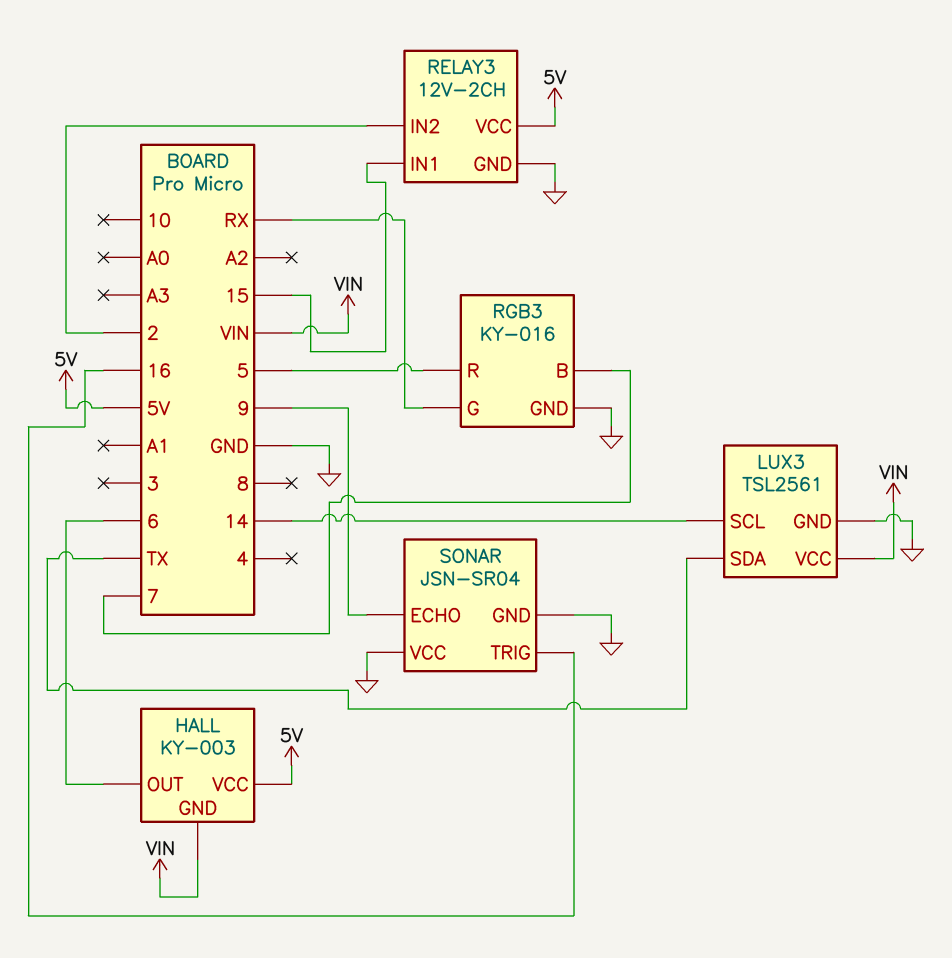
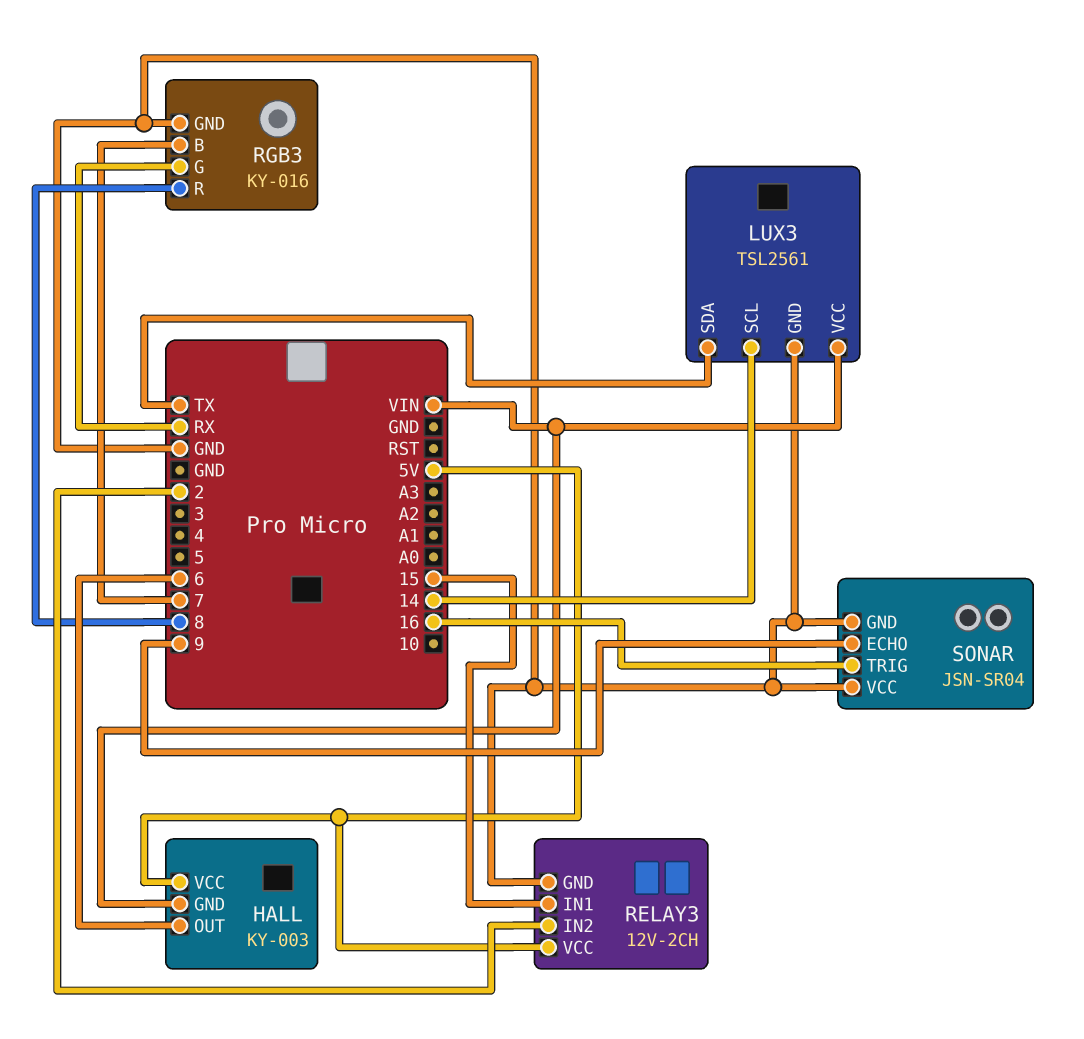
RGB3 pin R: 5 -> 8

